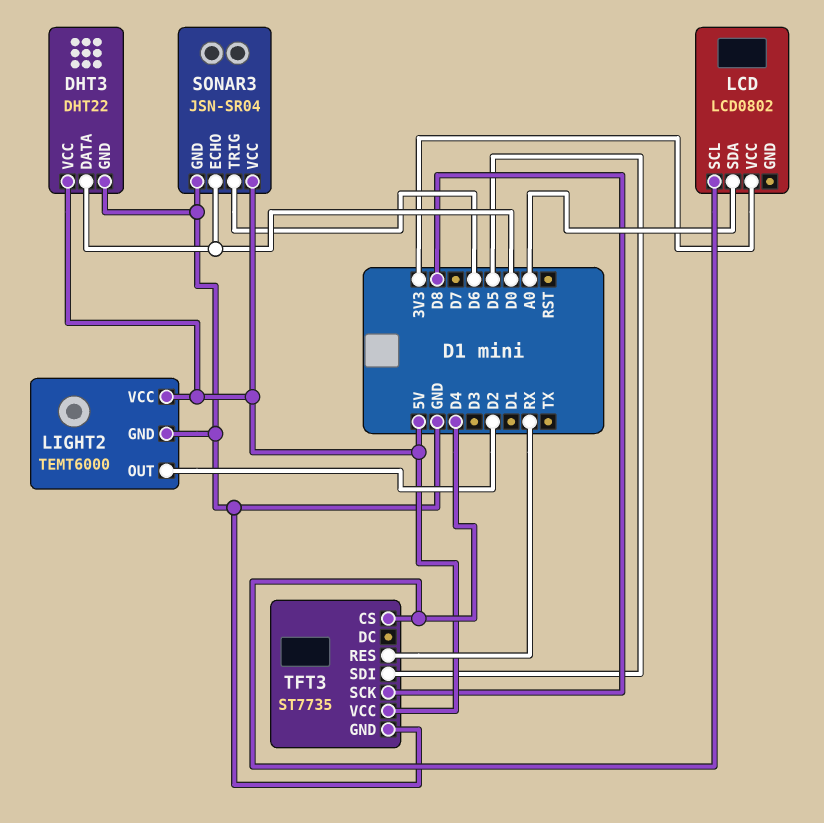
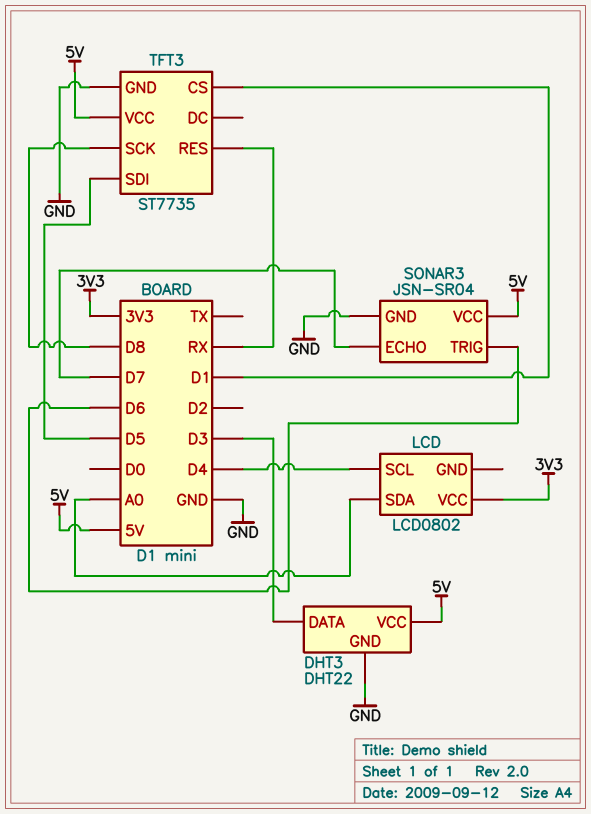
DHT3 pin DATA: D0 -> D3
LIGHT2: TEMT6000 -> none
LIGHT2 pin GND: GND -> none
LIGHT2 pin OUT: D2 -> none
LIGHT2 pin VCC: 5V -> none
SONAR3 pin ECHO: D0 -> D7
TFT3 pin CS: D4 -> D1

